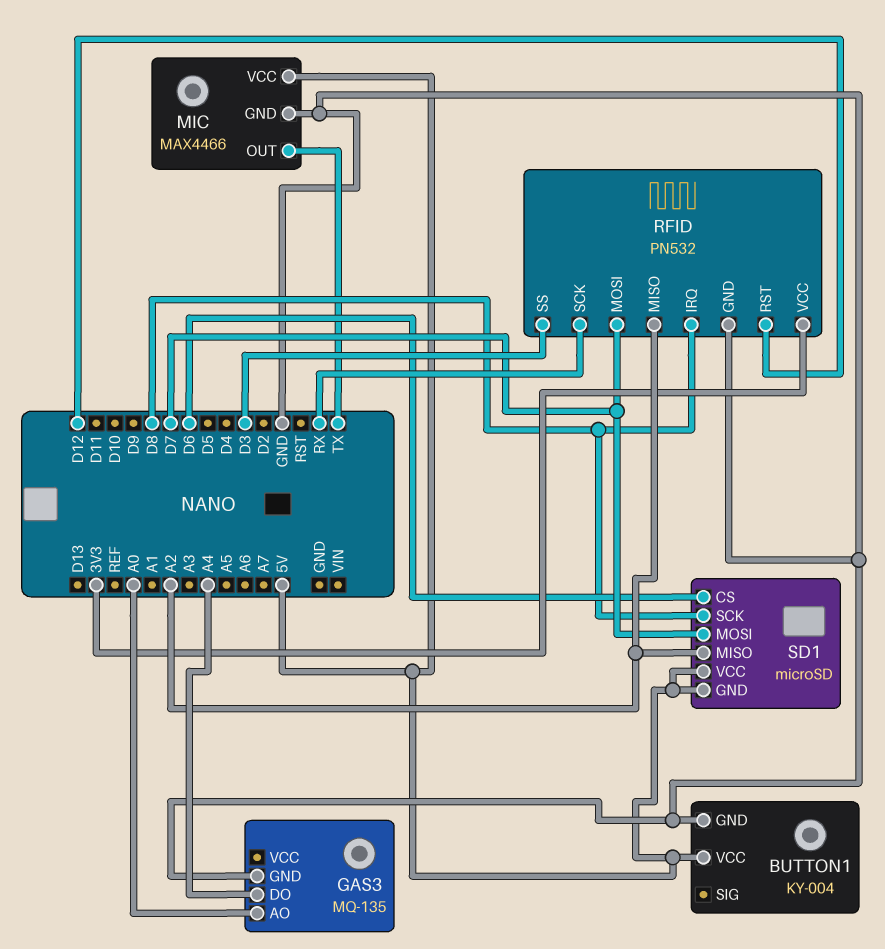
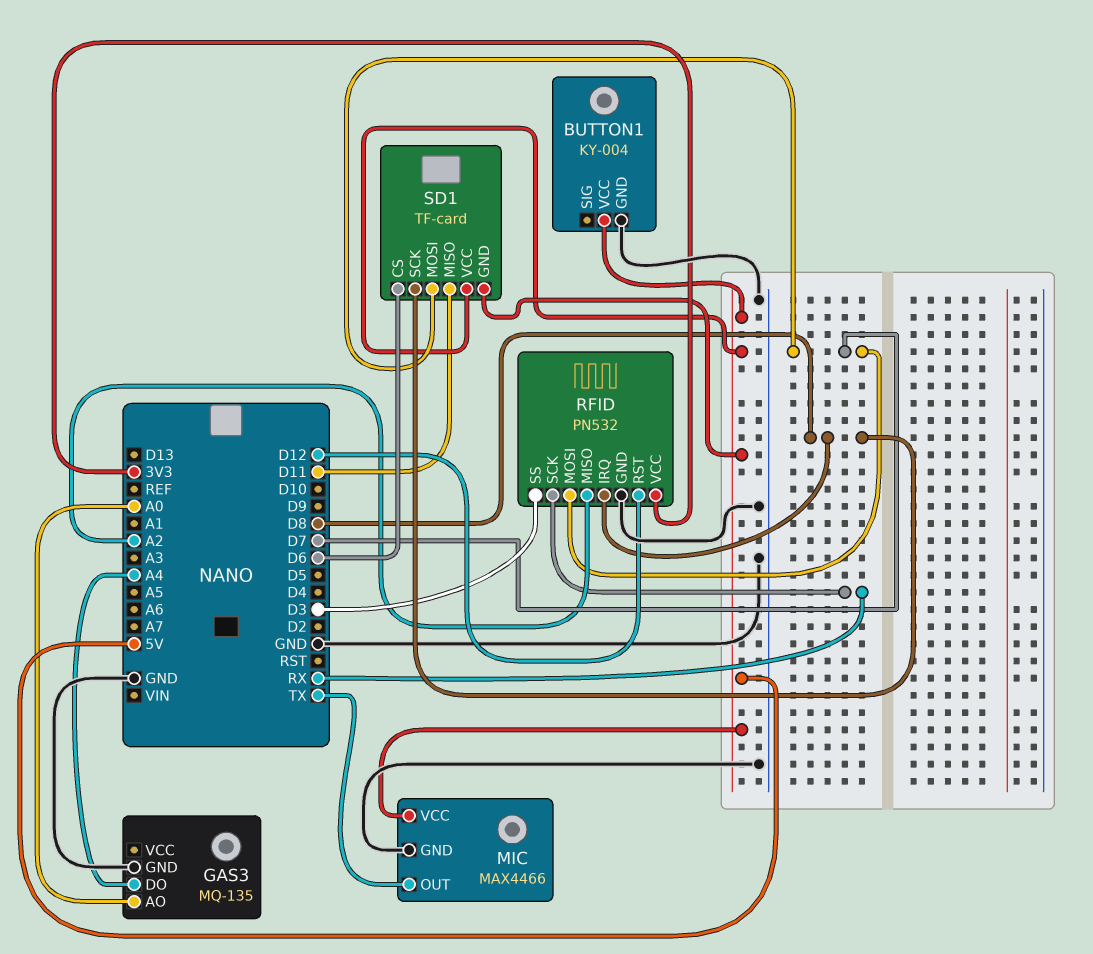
SD1: microSD -> TF-card
SD1 pin MISO: A2 -> D11

